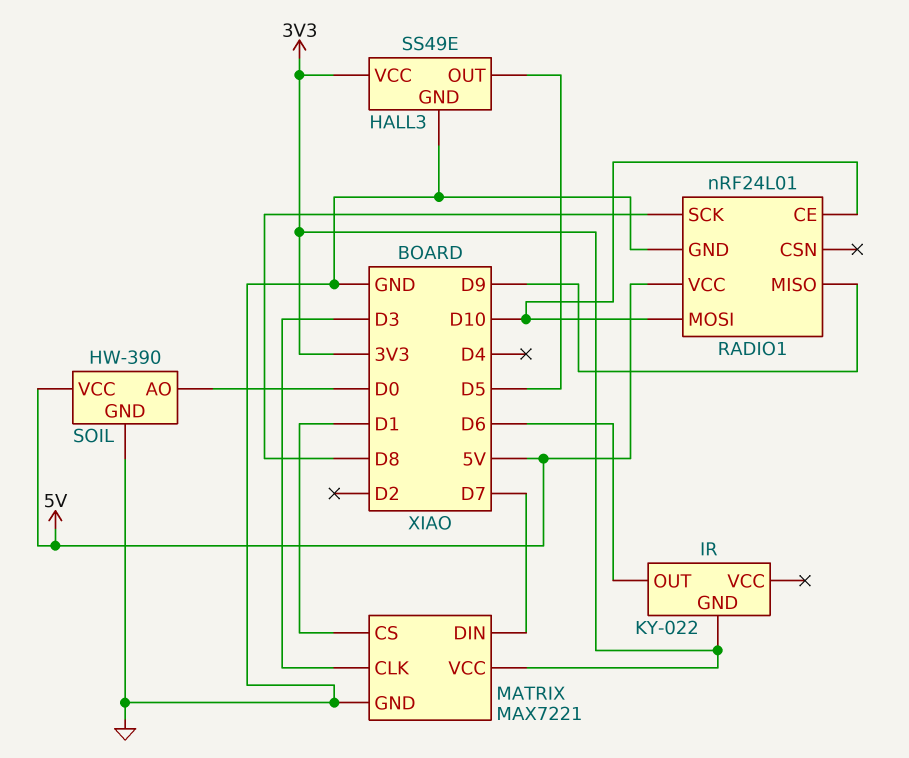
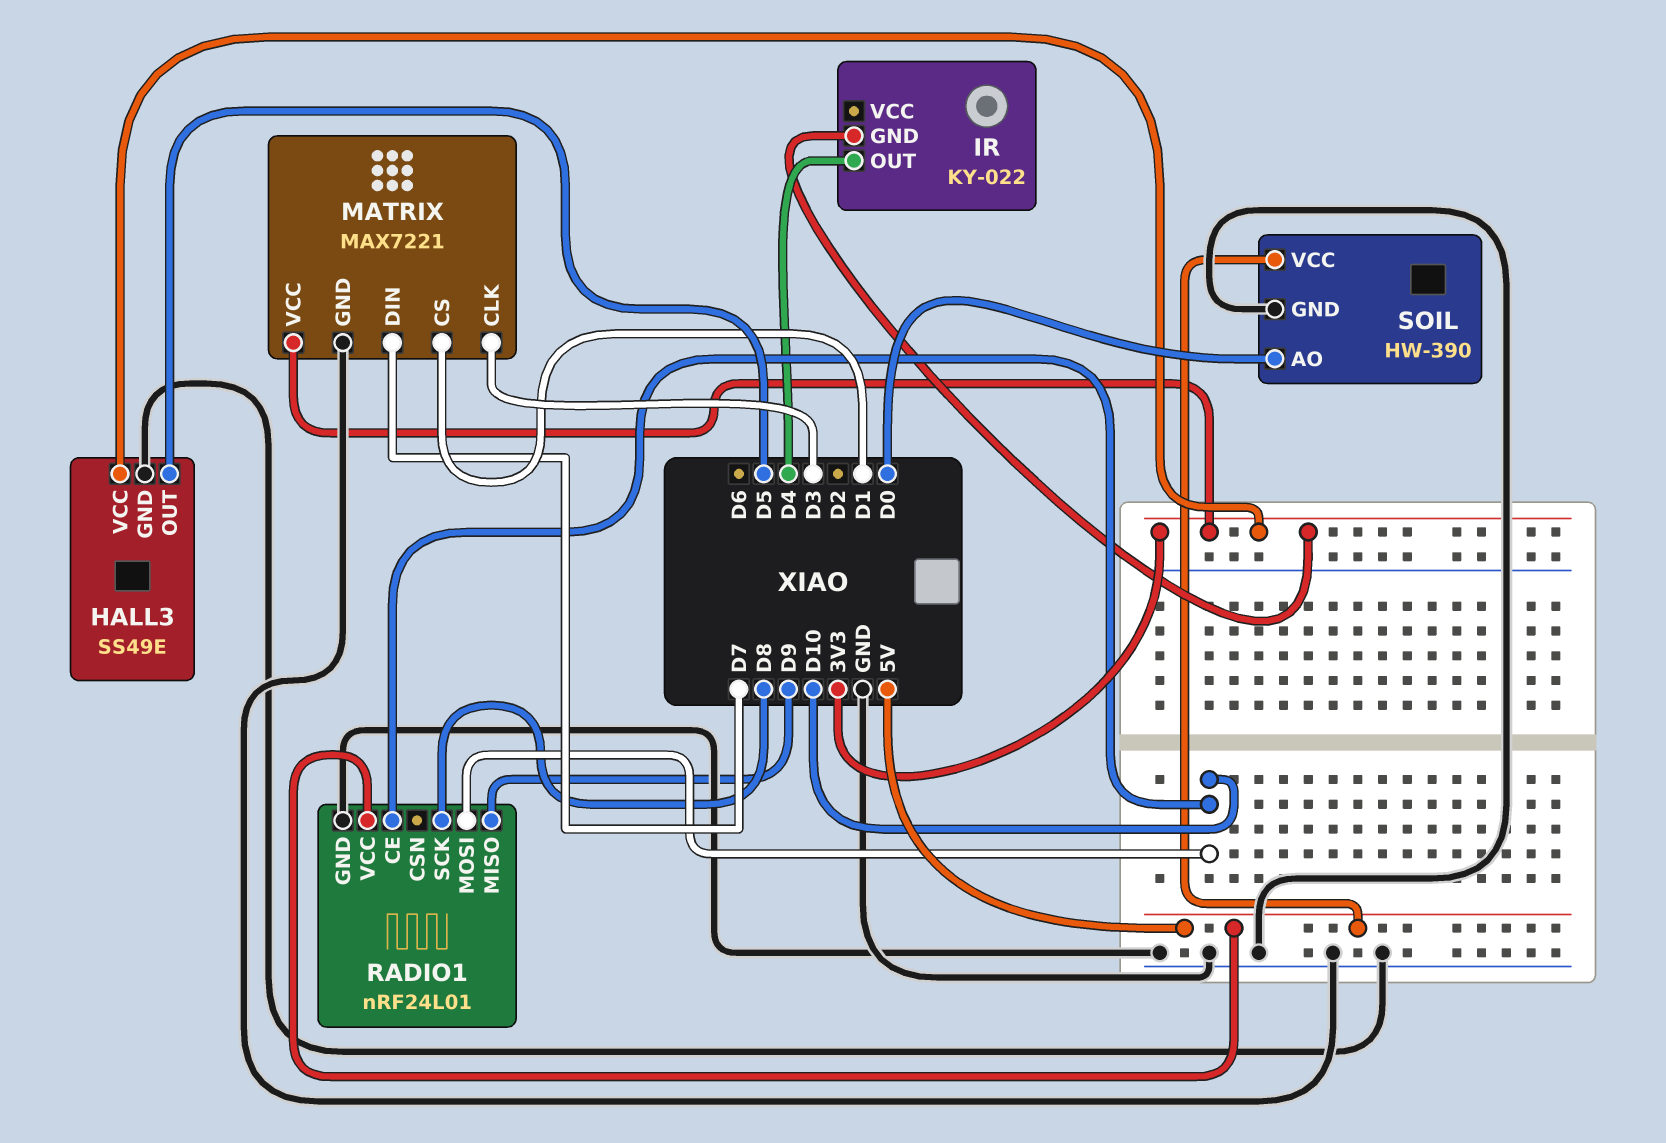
IR pin OUT: D6 -> D4

